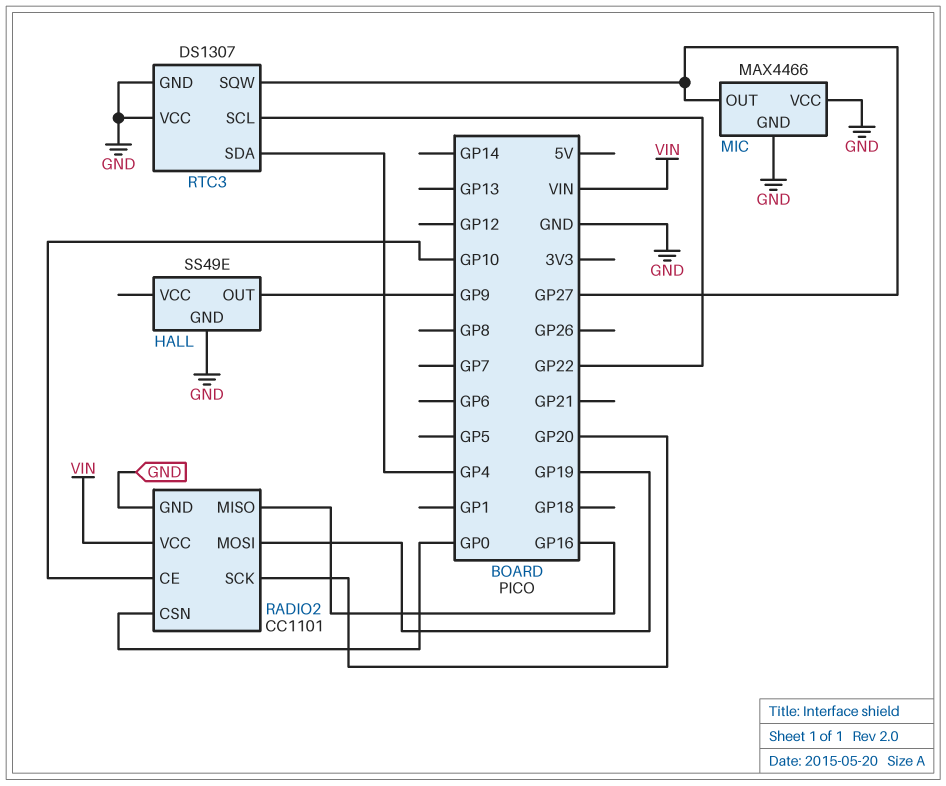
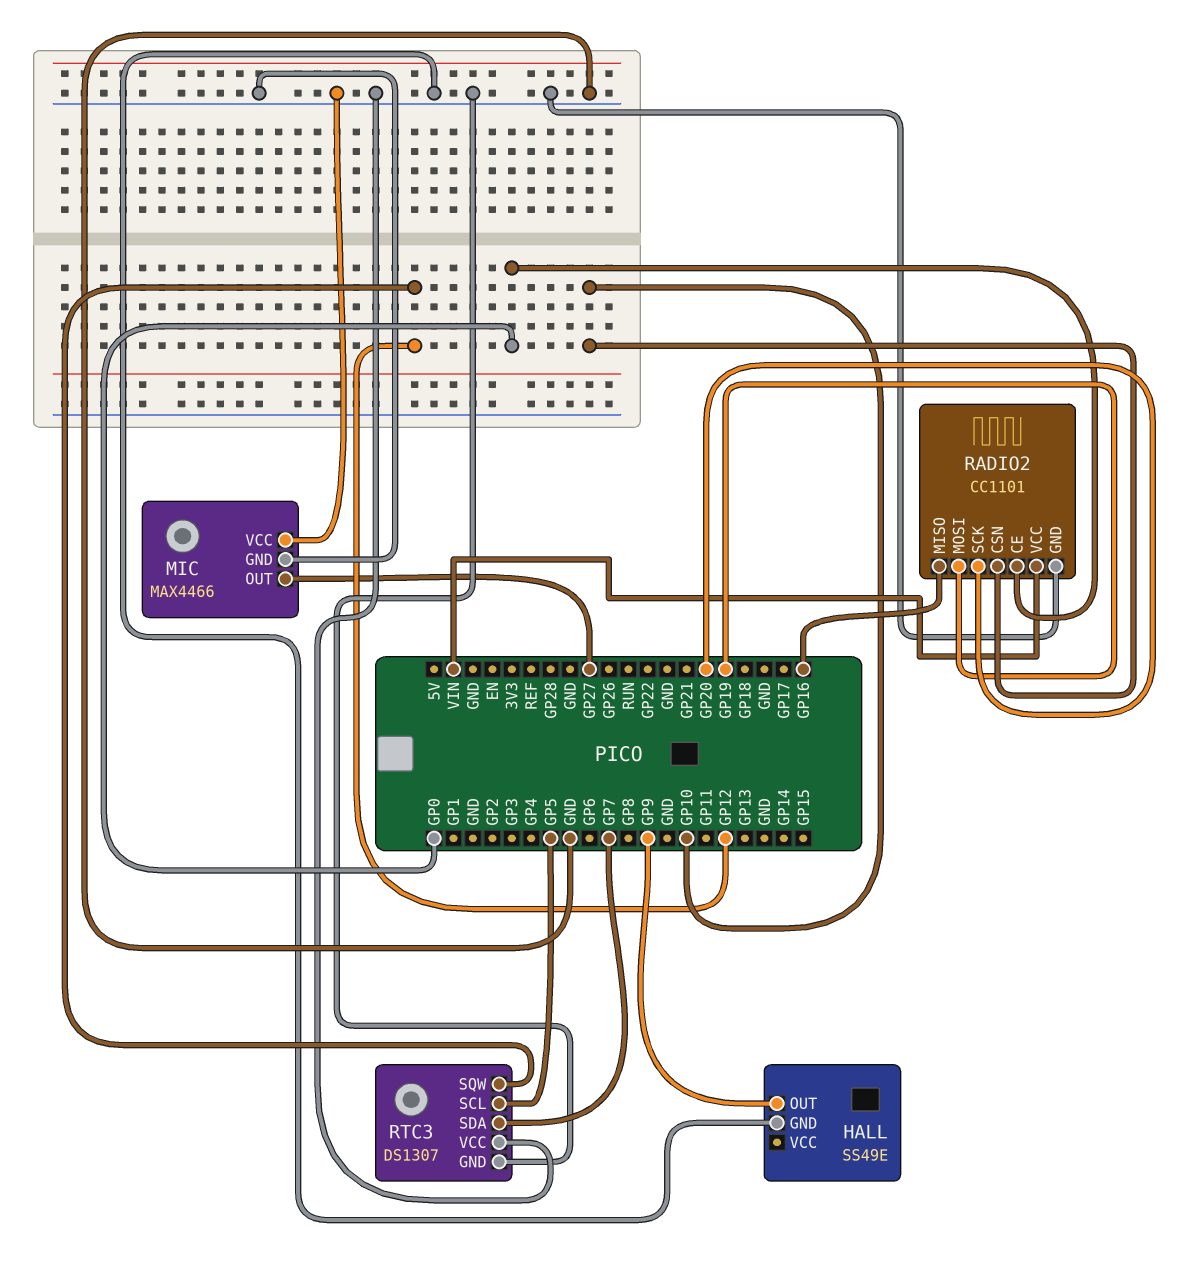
RADIO2 pin CE: GP10 -> GP0
RADIO2 pin CSN: GP0 -> GP10
RTC3 pin SCL: GP22 -> GP5
RTC3 pin SDA: GP4 -> GP7
RTC3 pin SQW: GP27 -> GP12

